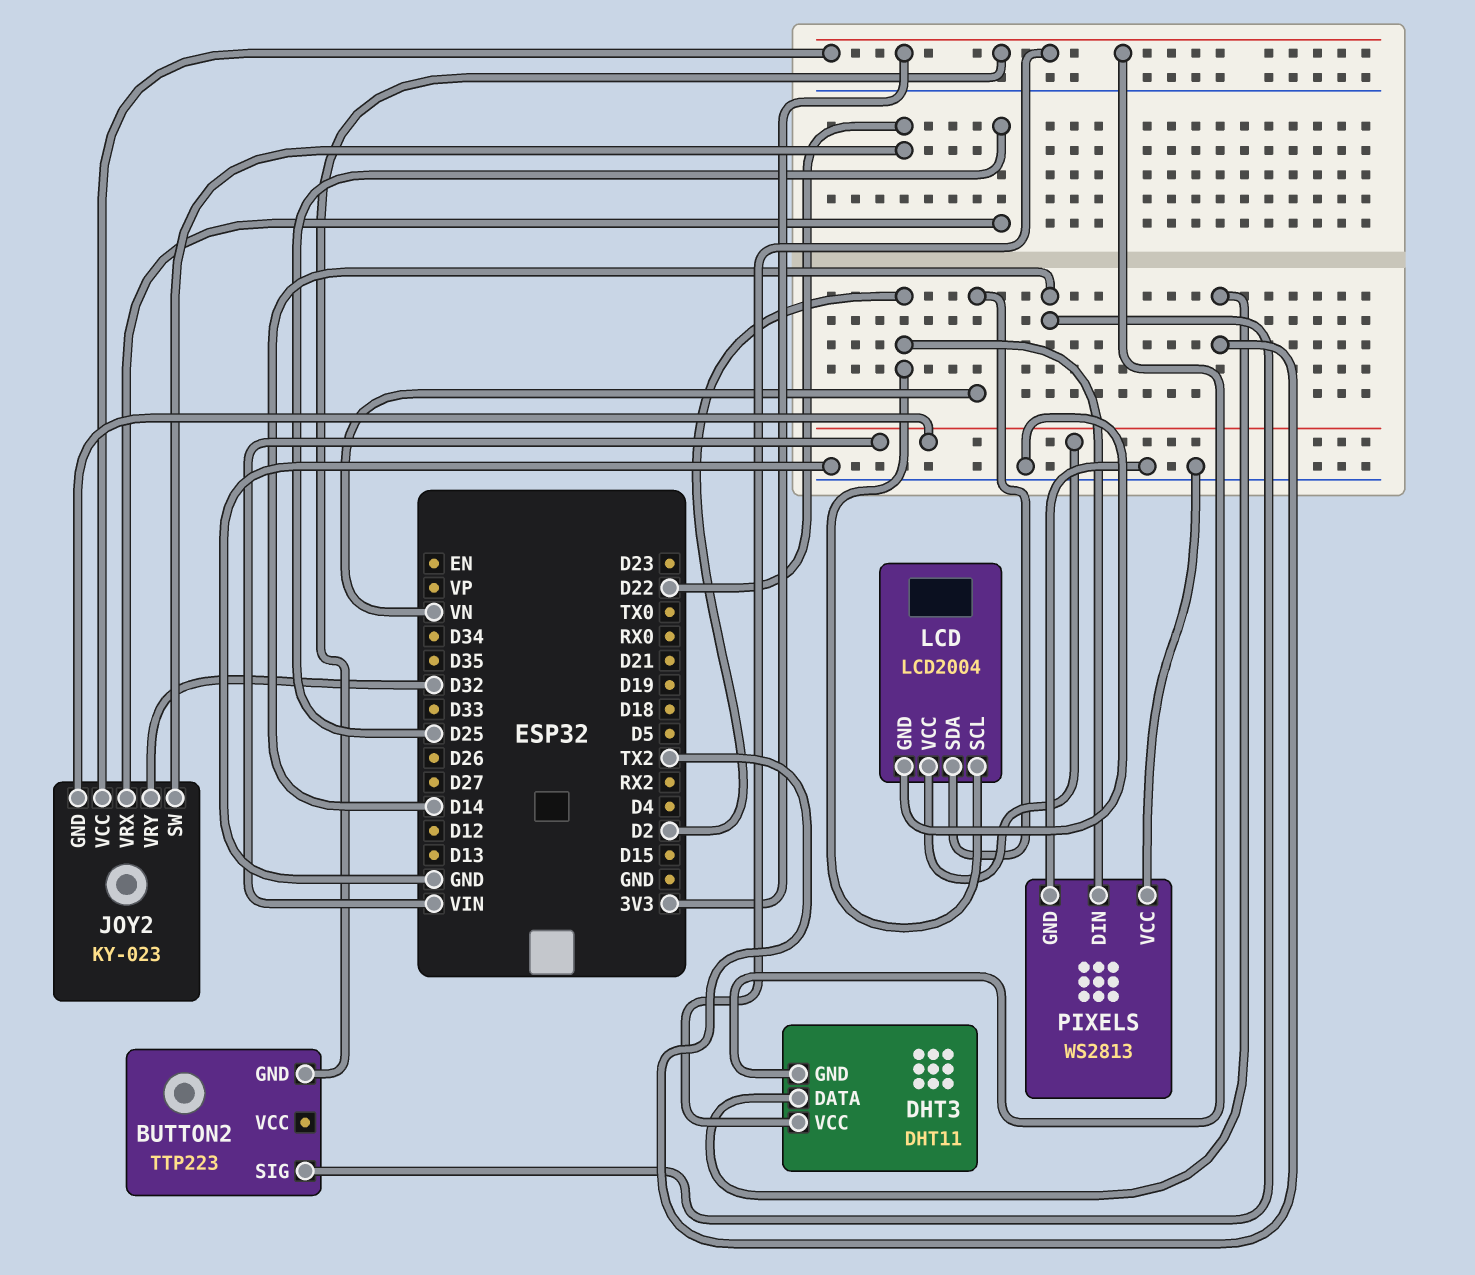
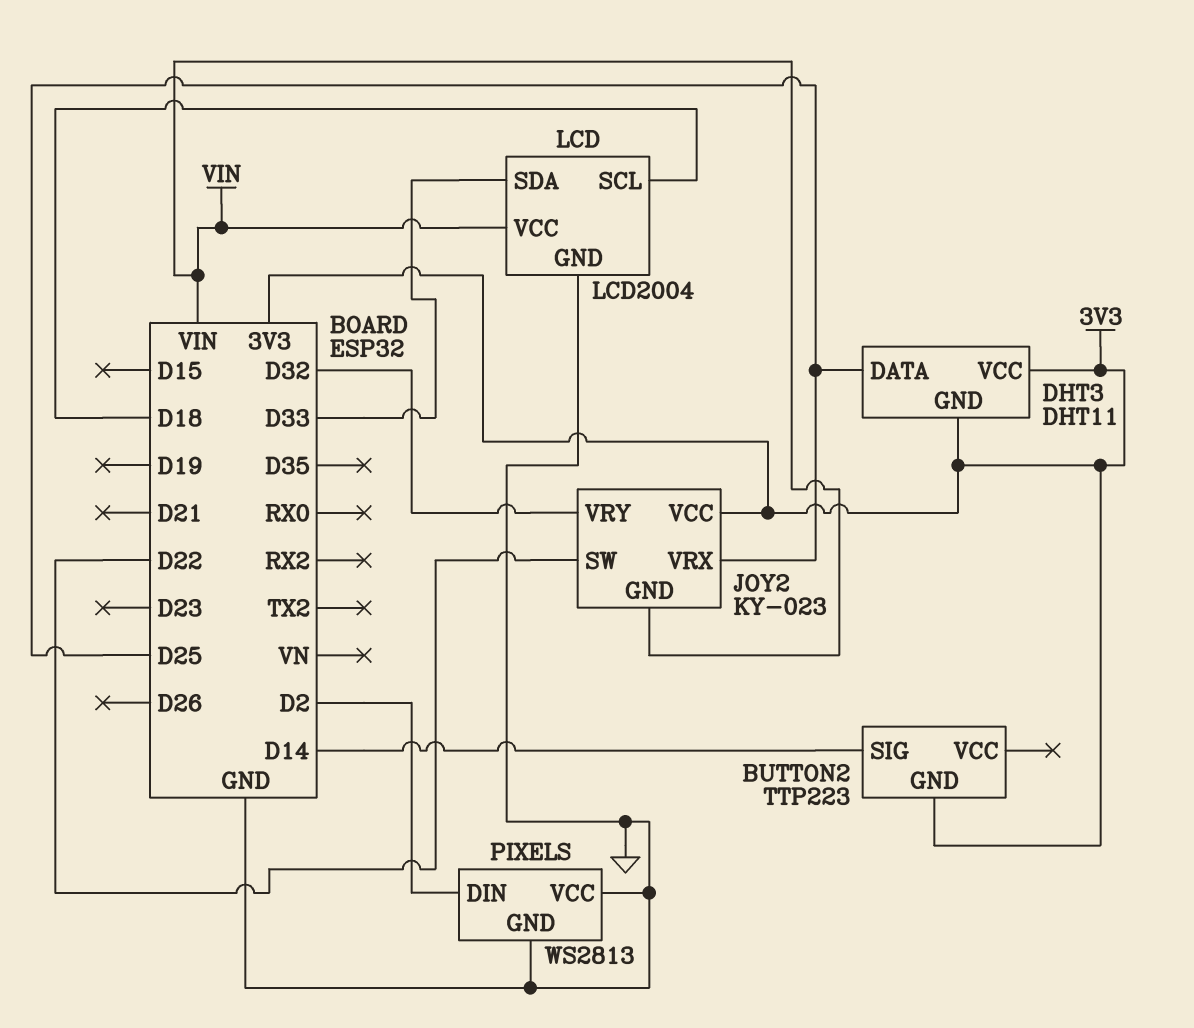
DHT3 pin DATA: TX2 -> D25
LCD pin SCL: D2 -> D18
LCD pin SDA: VN -> D33

